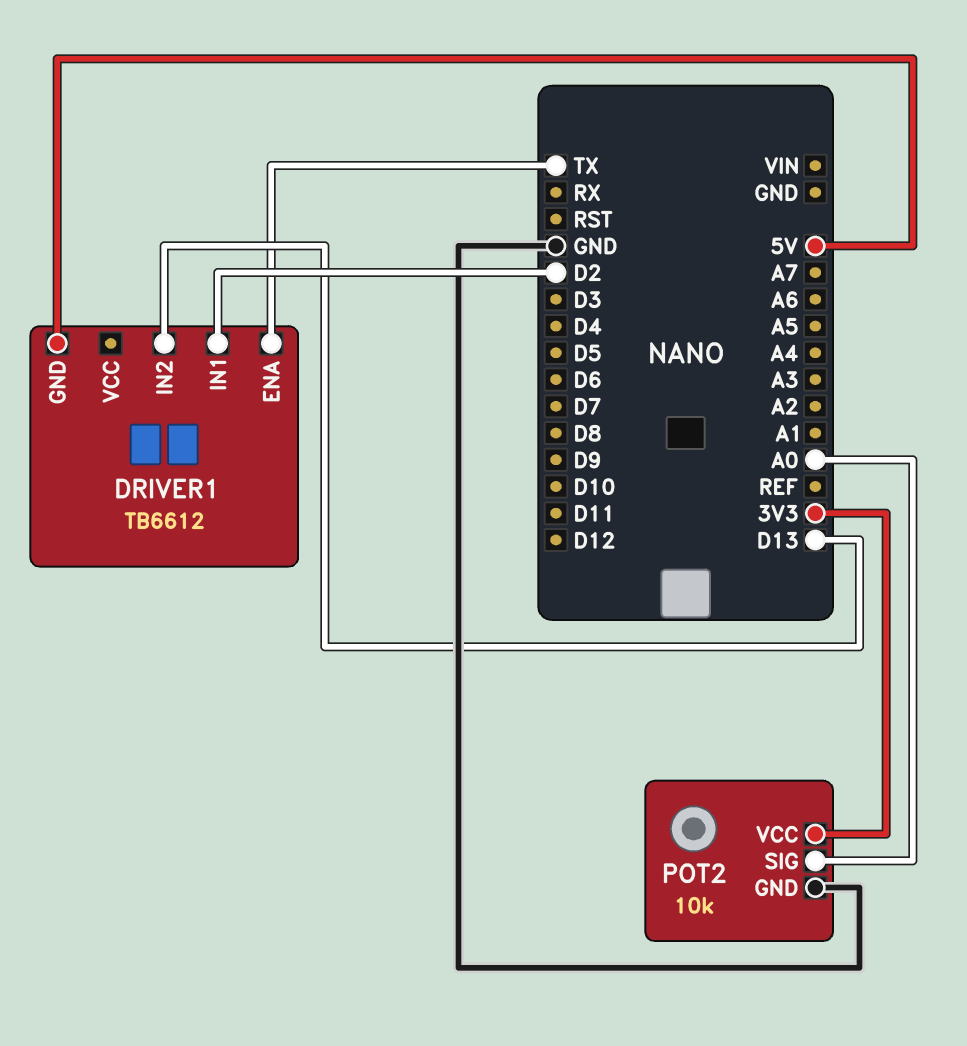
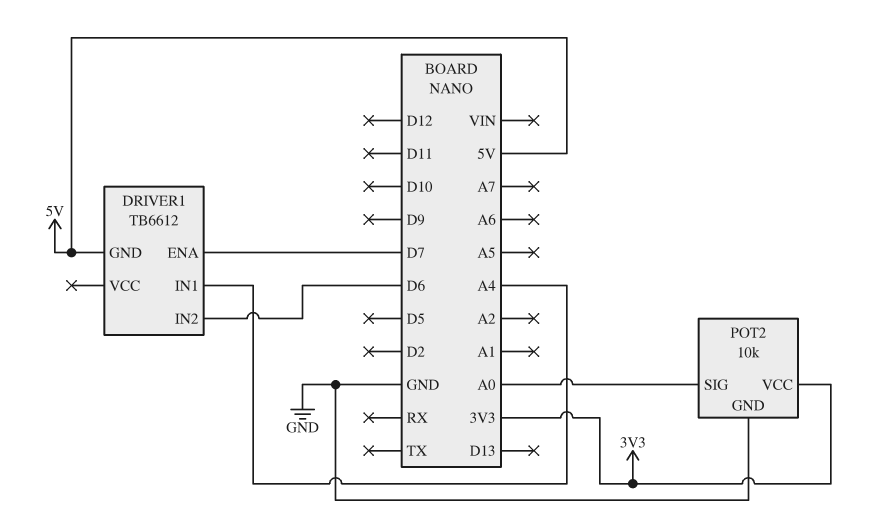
DRIVER1 pin ENA: TX -> D7
DRIVER1 pin IN1: D2 -> A4
DRIVER1 pin IN2: D13 -> D6

